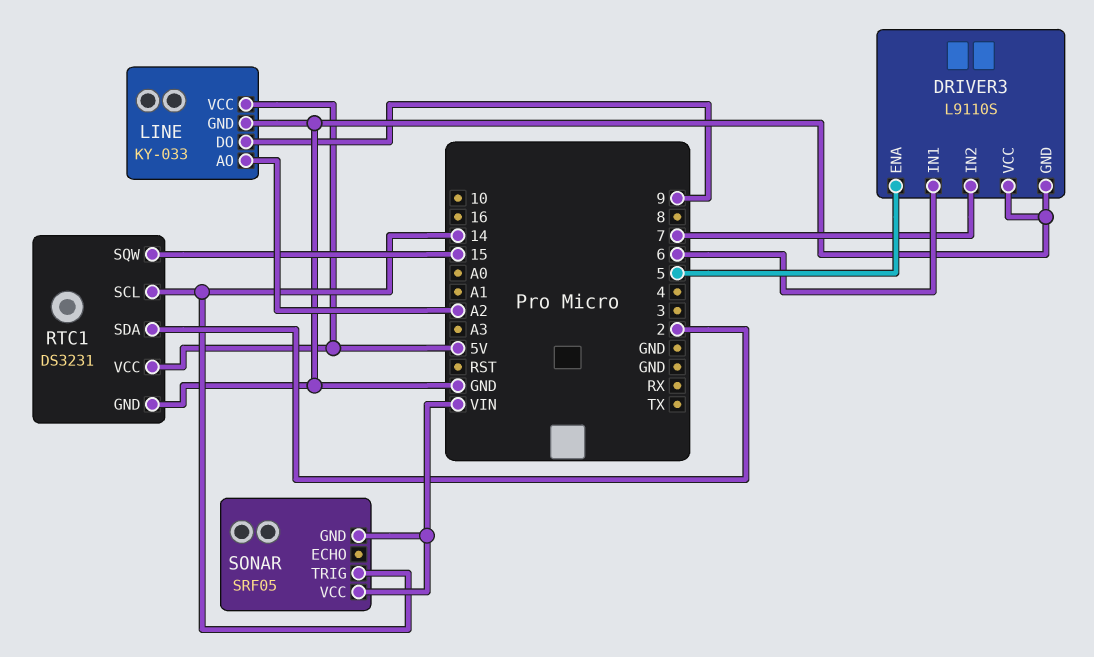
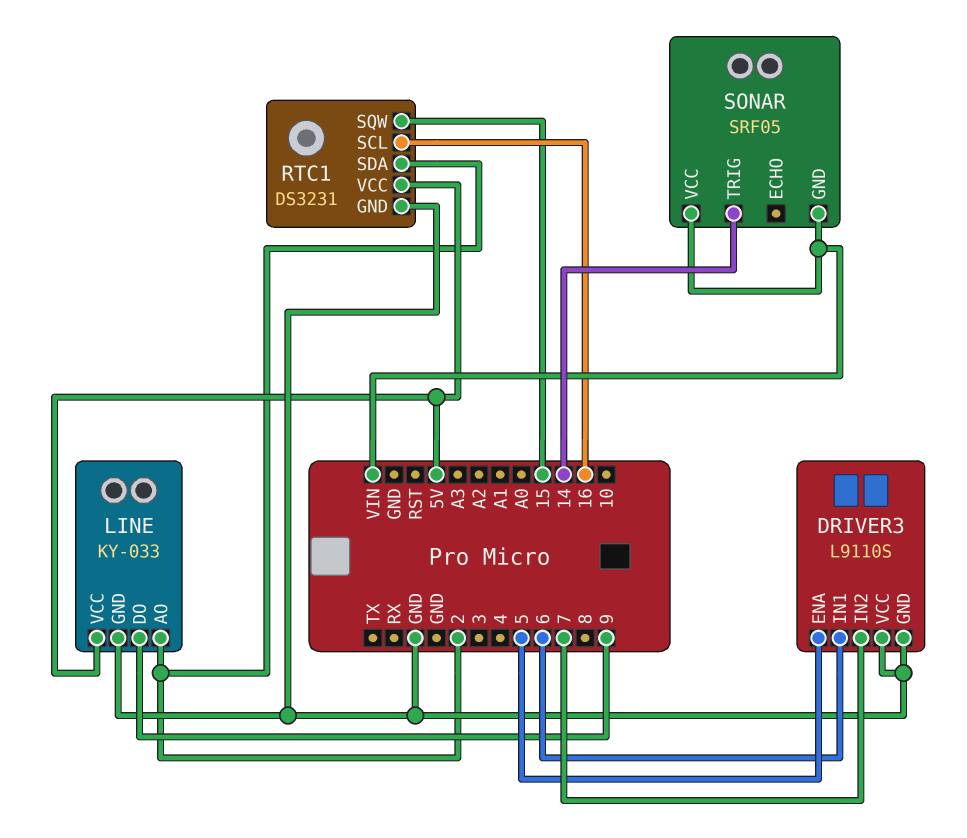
LINE pin AO: A2 -> 2
RTC1 pin SCL: 14 -> 16

